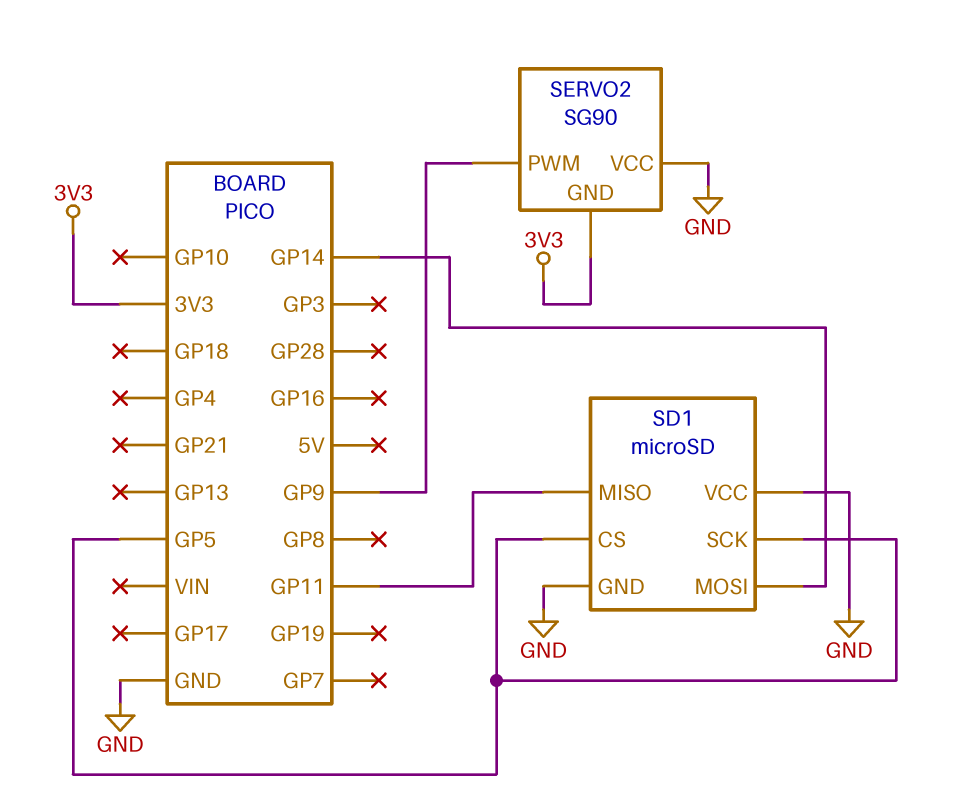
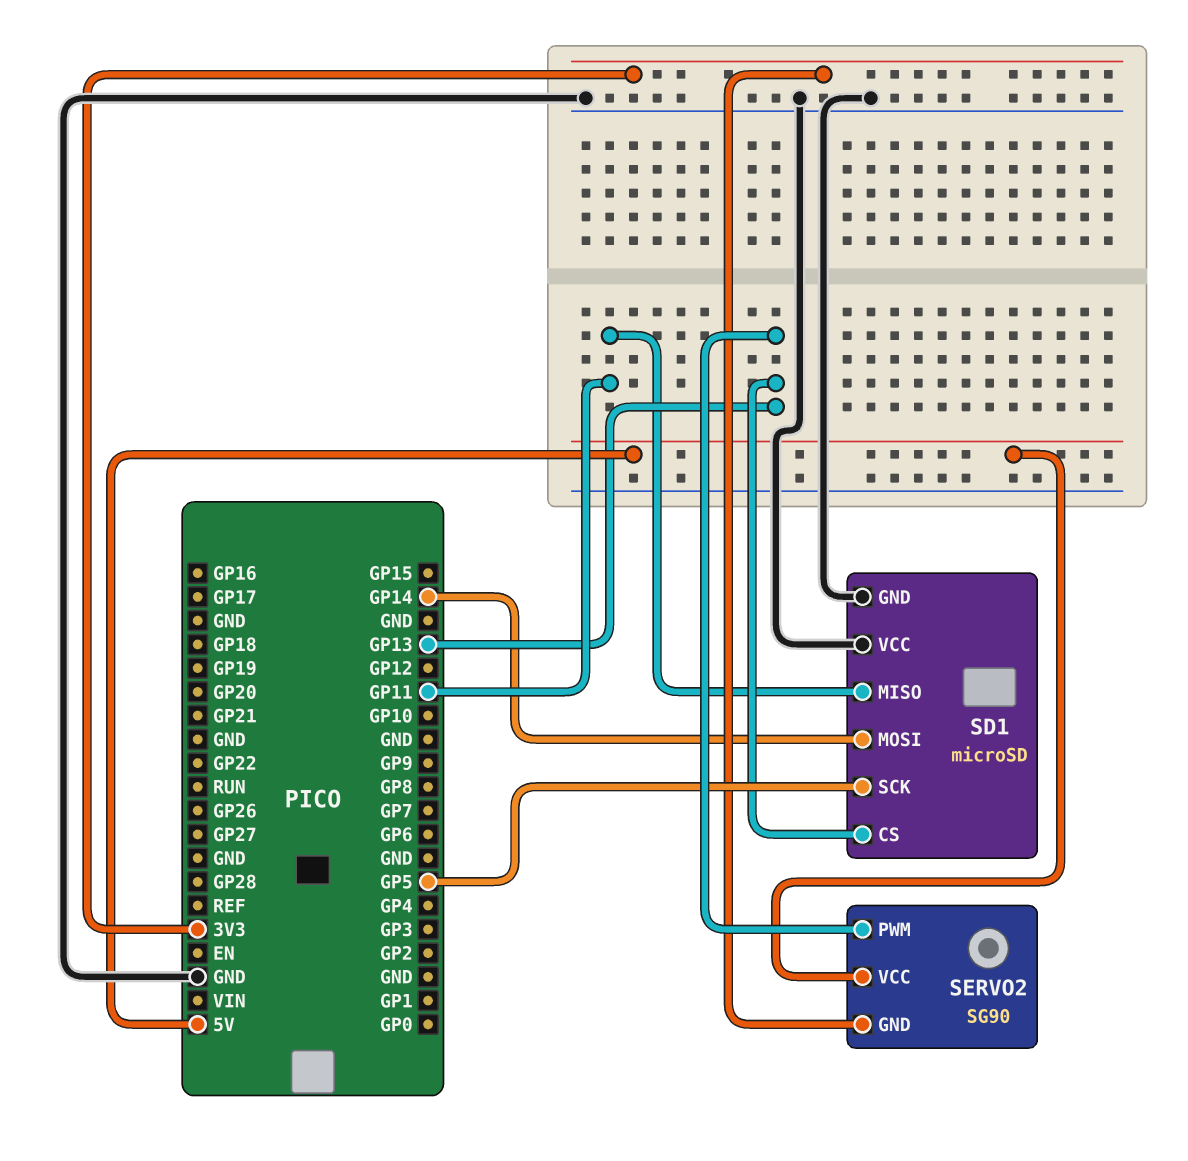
SD1 pin CS: GP5 -> GP13
SERVO2 pin PWM: GP9 -> GP13
SERVO2 pin VCC: GND -> 5V

